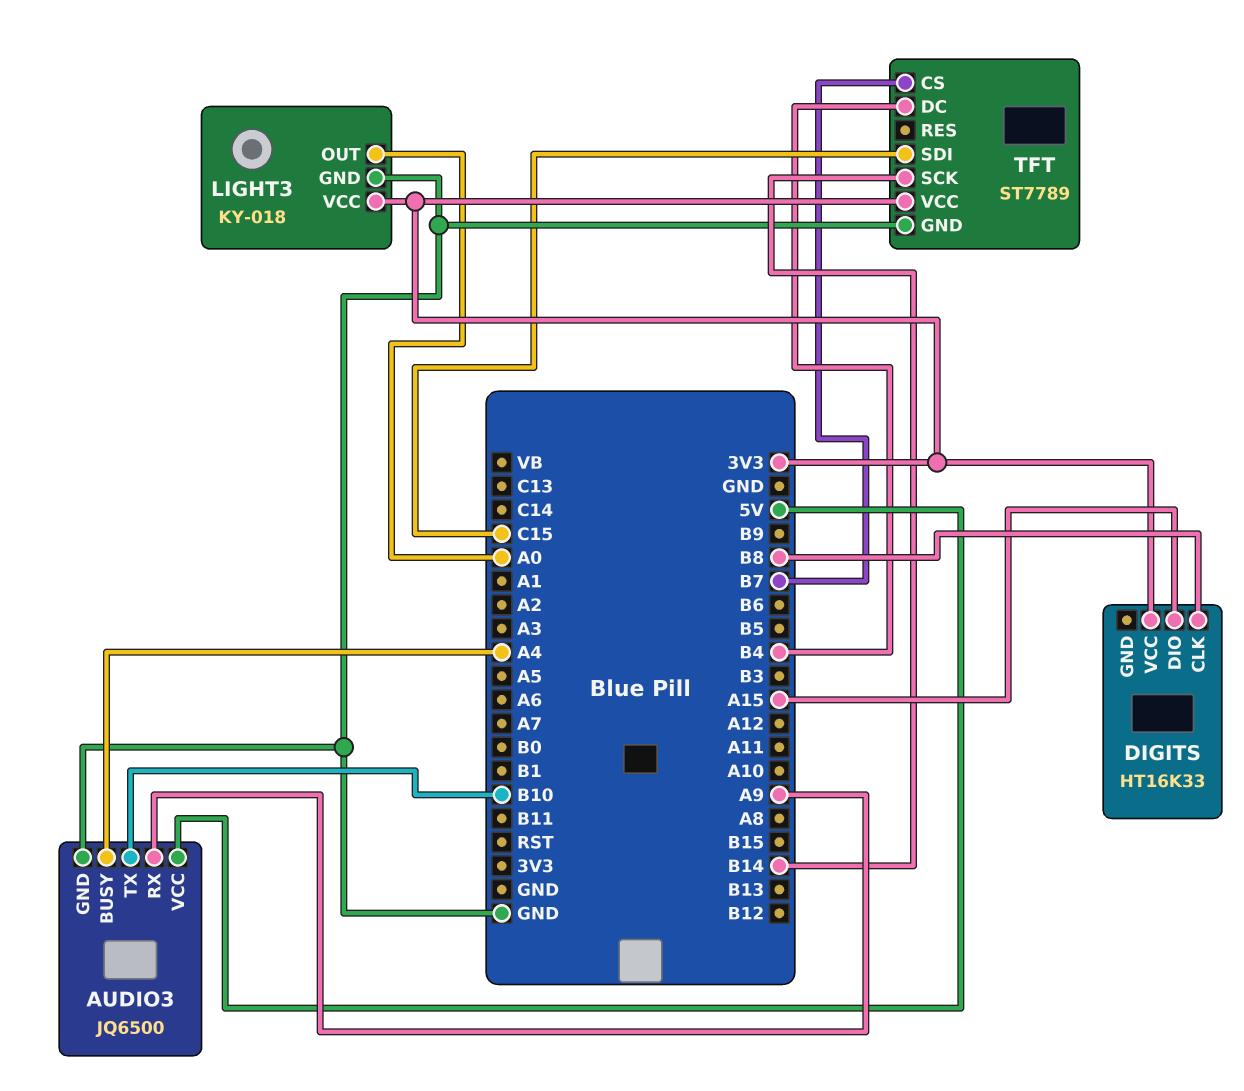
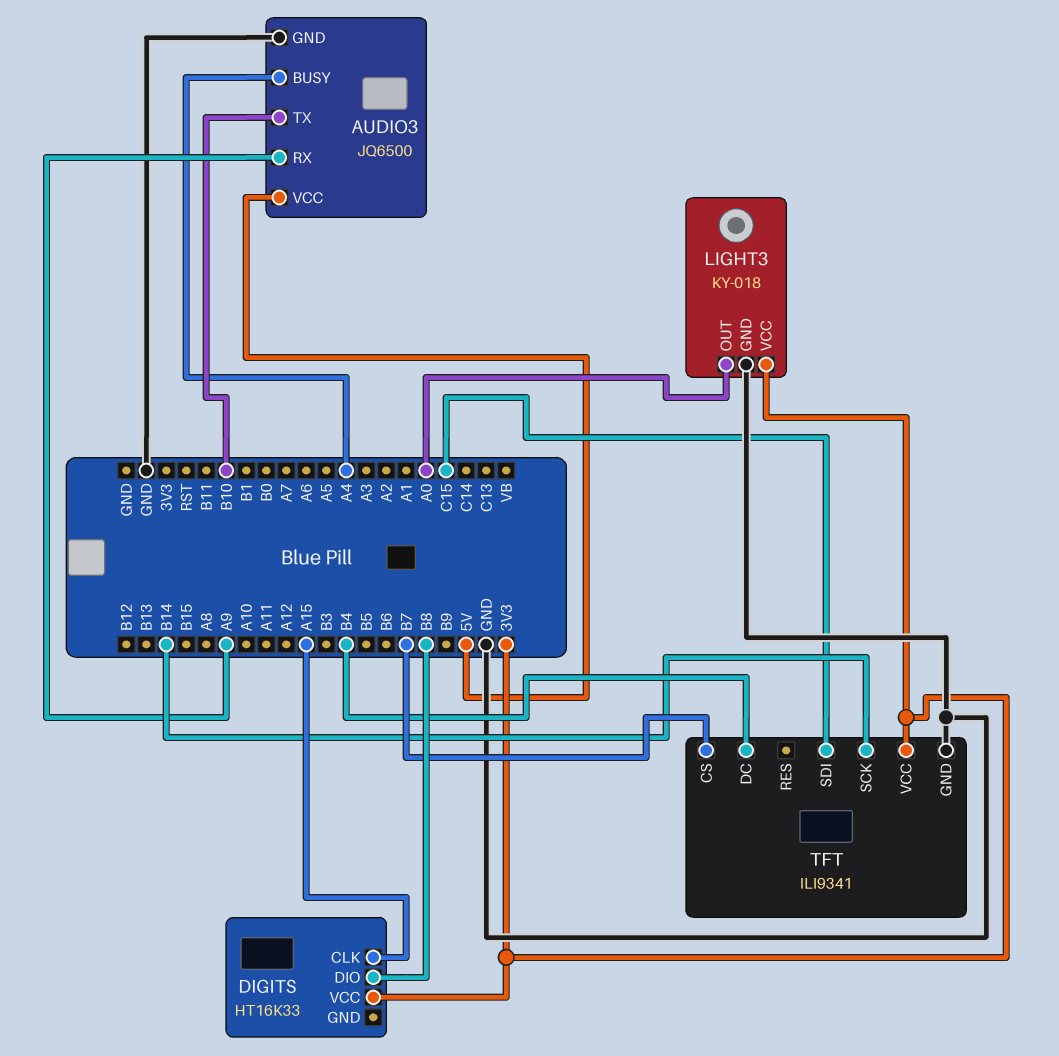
DIGITS pin CLK: B8 -> A15
DIGITS pin DIO: A15 -> B8
TFT: ST7789 -> ILI9341

